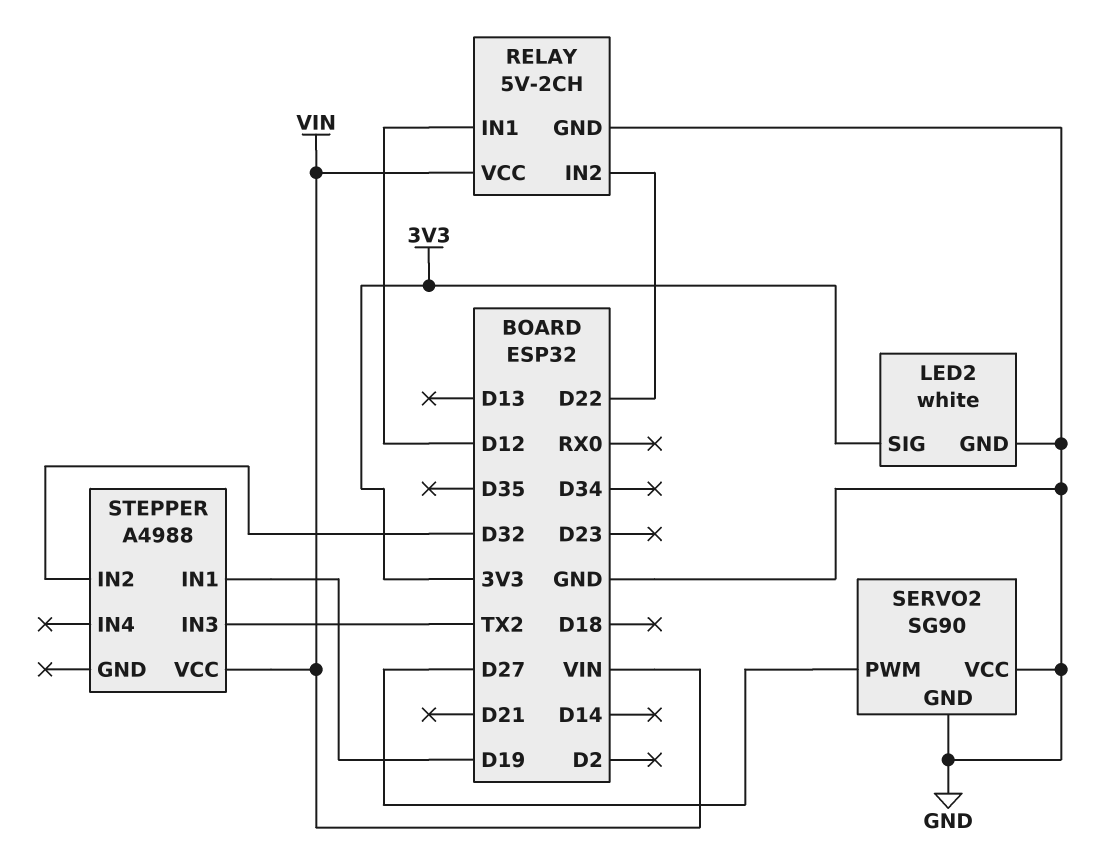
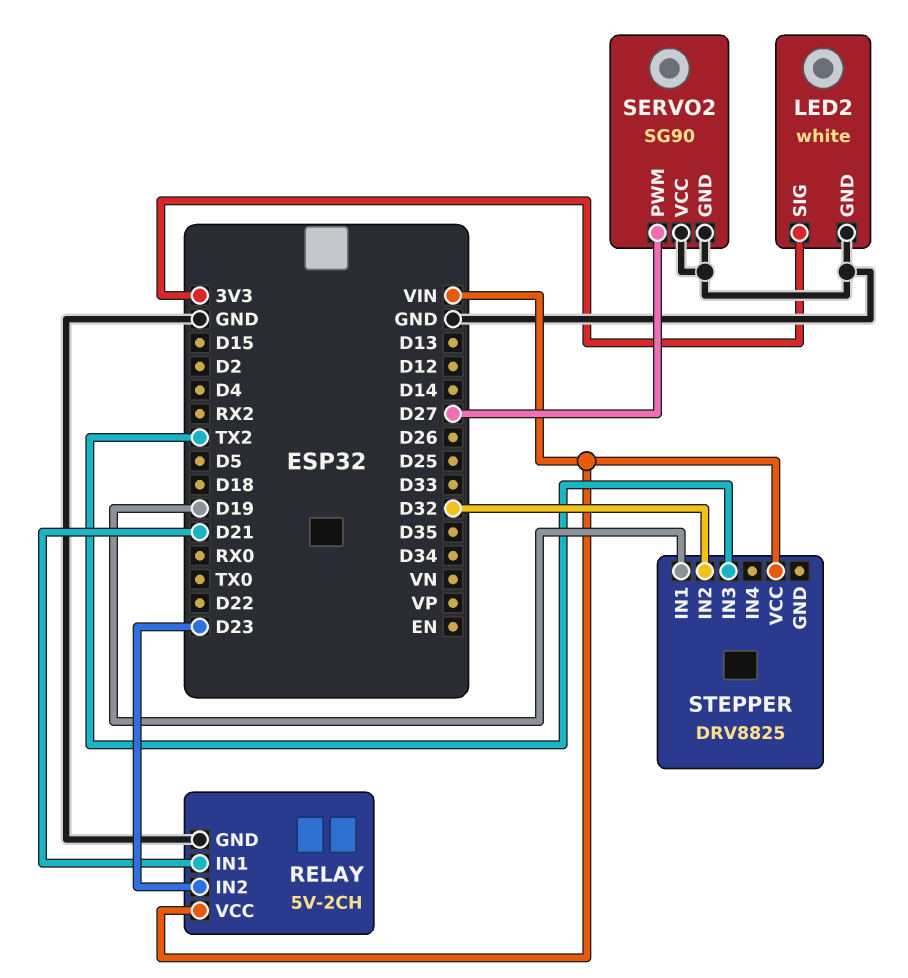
RELAY pin IN1: D12 -> D21
RELAY pin IN2: D22 -> D23
STEPPER: A4988 -> DRV8825

